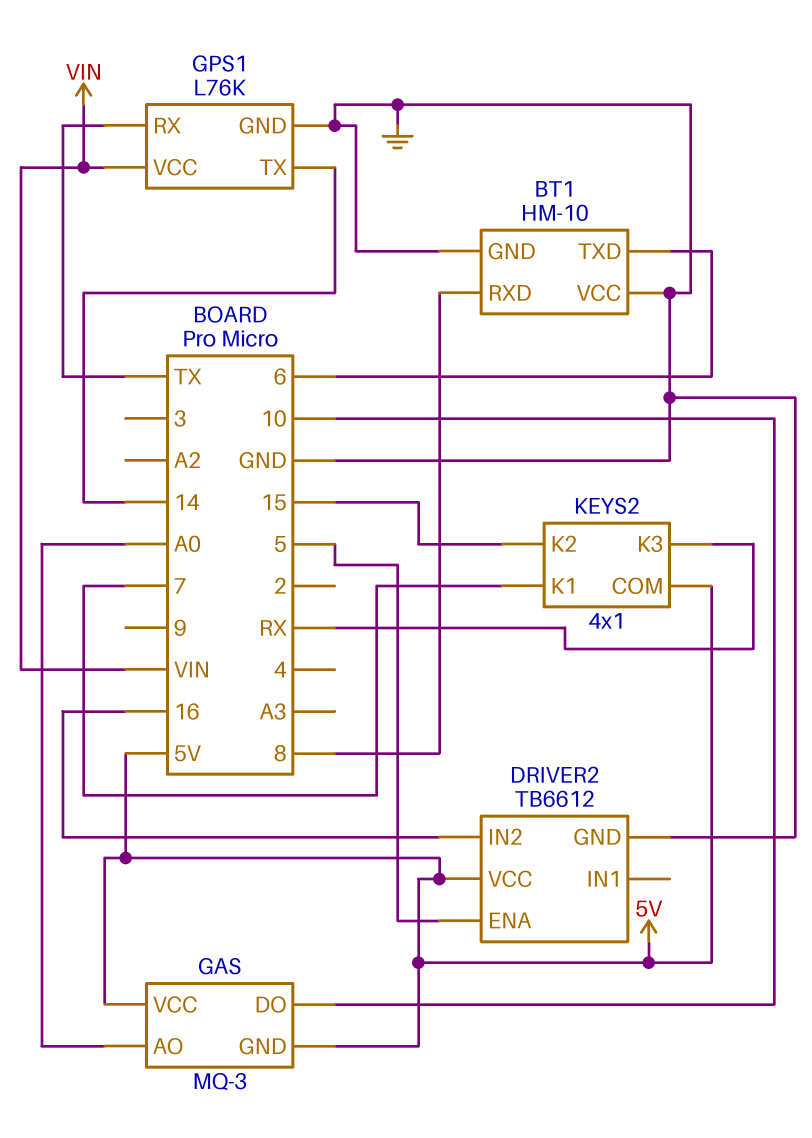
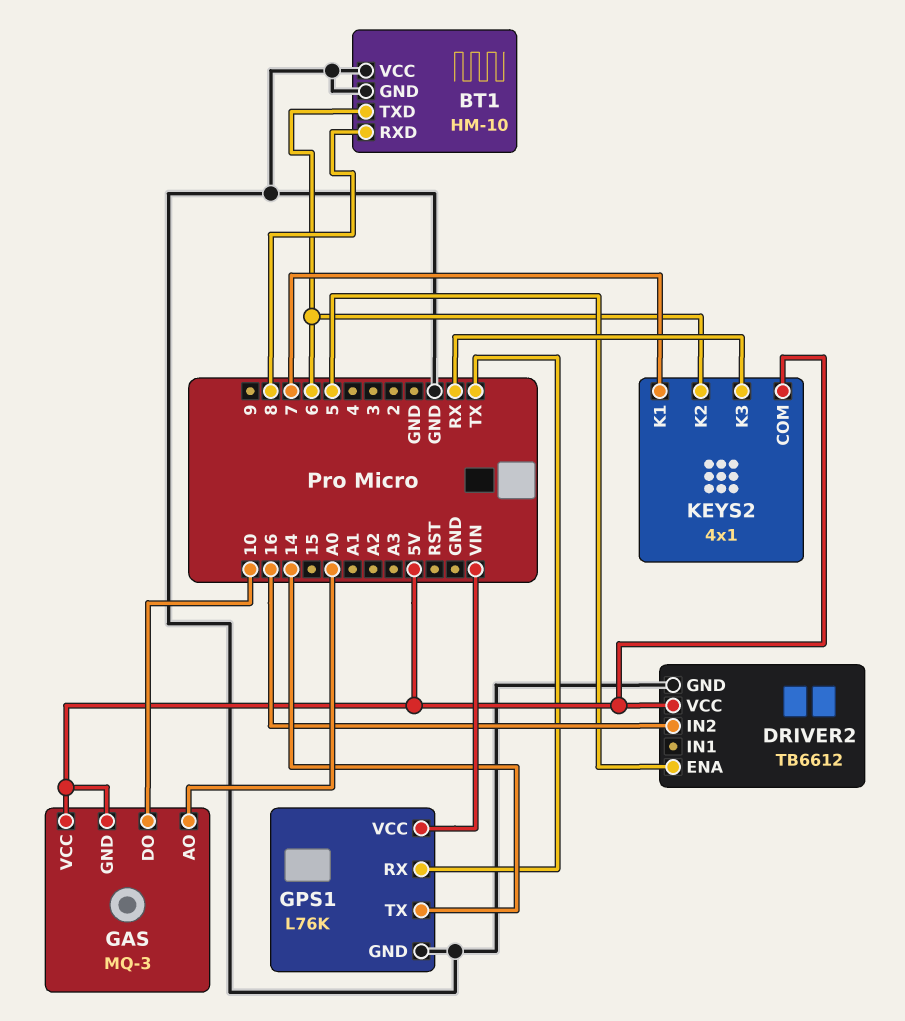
KEYS2 pin K2: 15 -> 6

